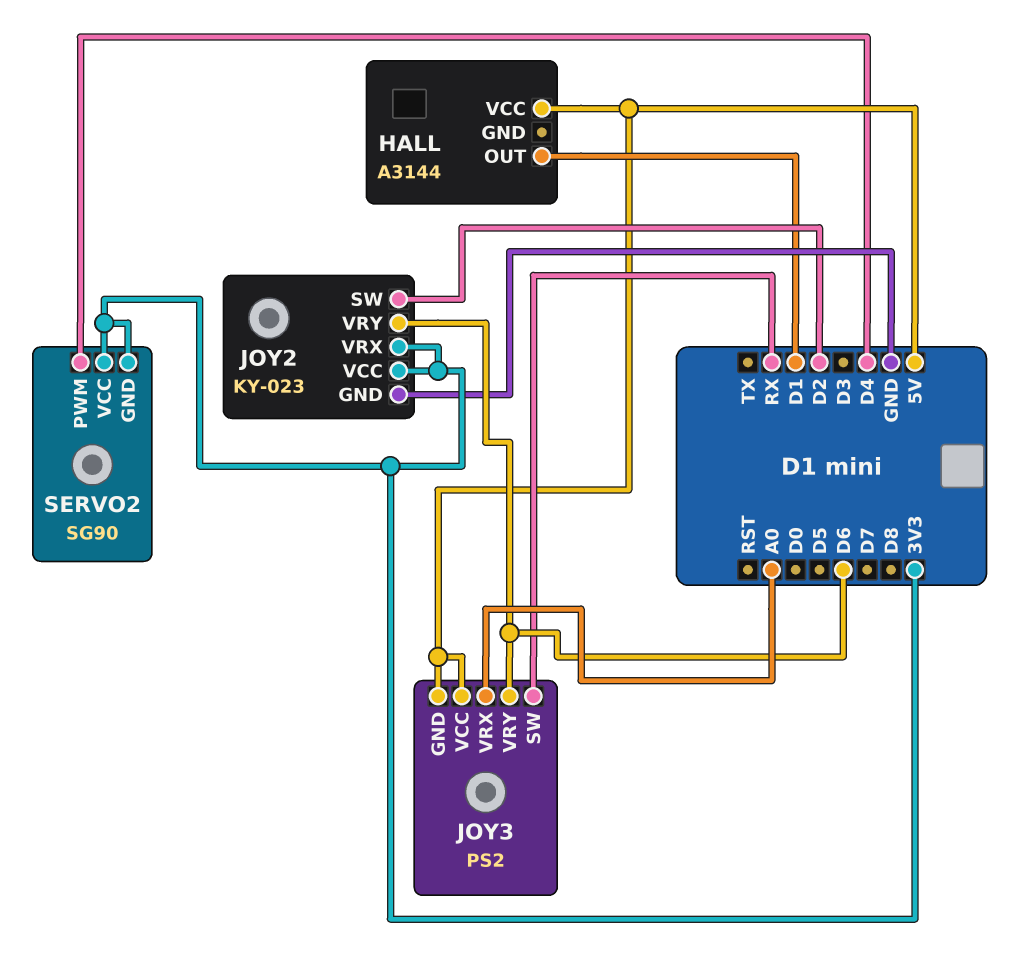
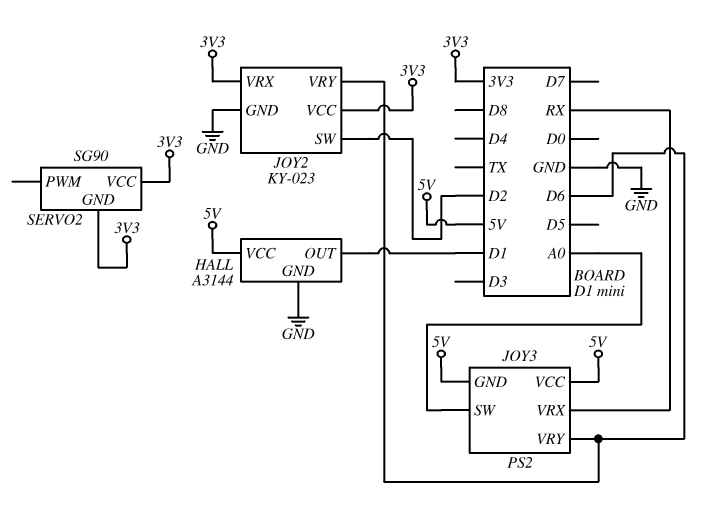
HALL pin GND: none -> GND
JOY3 pin SW: RX -> A0
JOY3 pin VRX: A0 -> RX
SERVO2 pin PWM: D4 -> none

